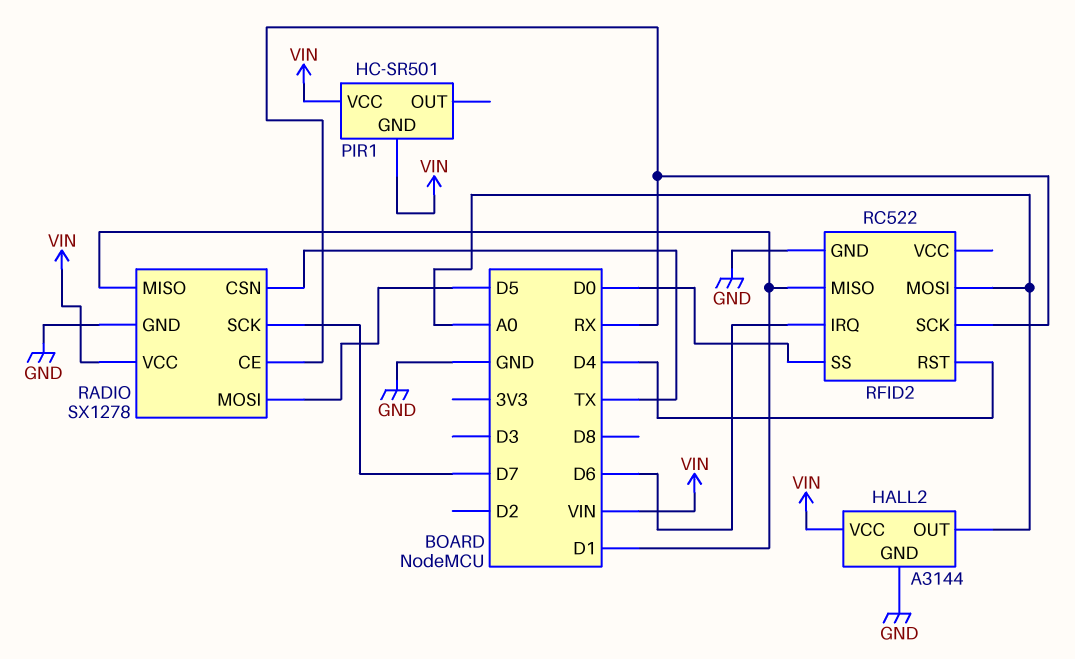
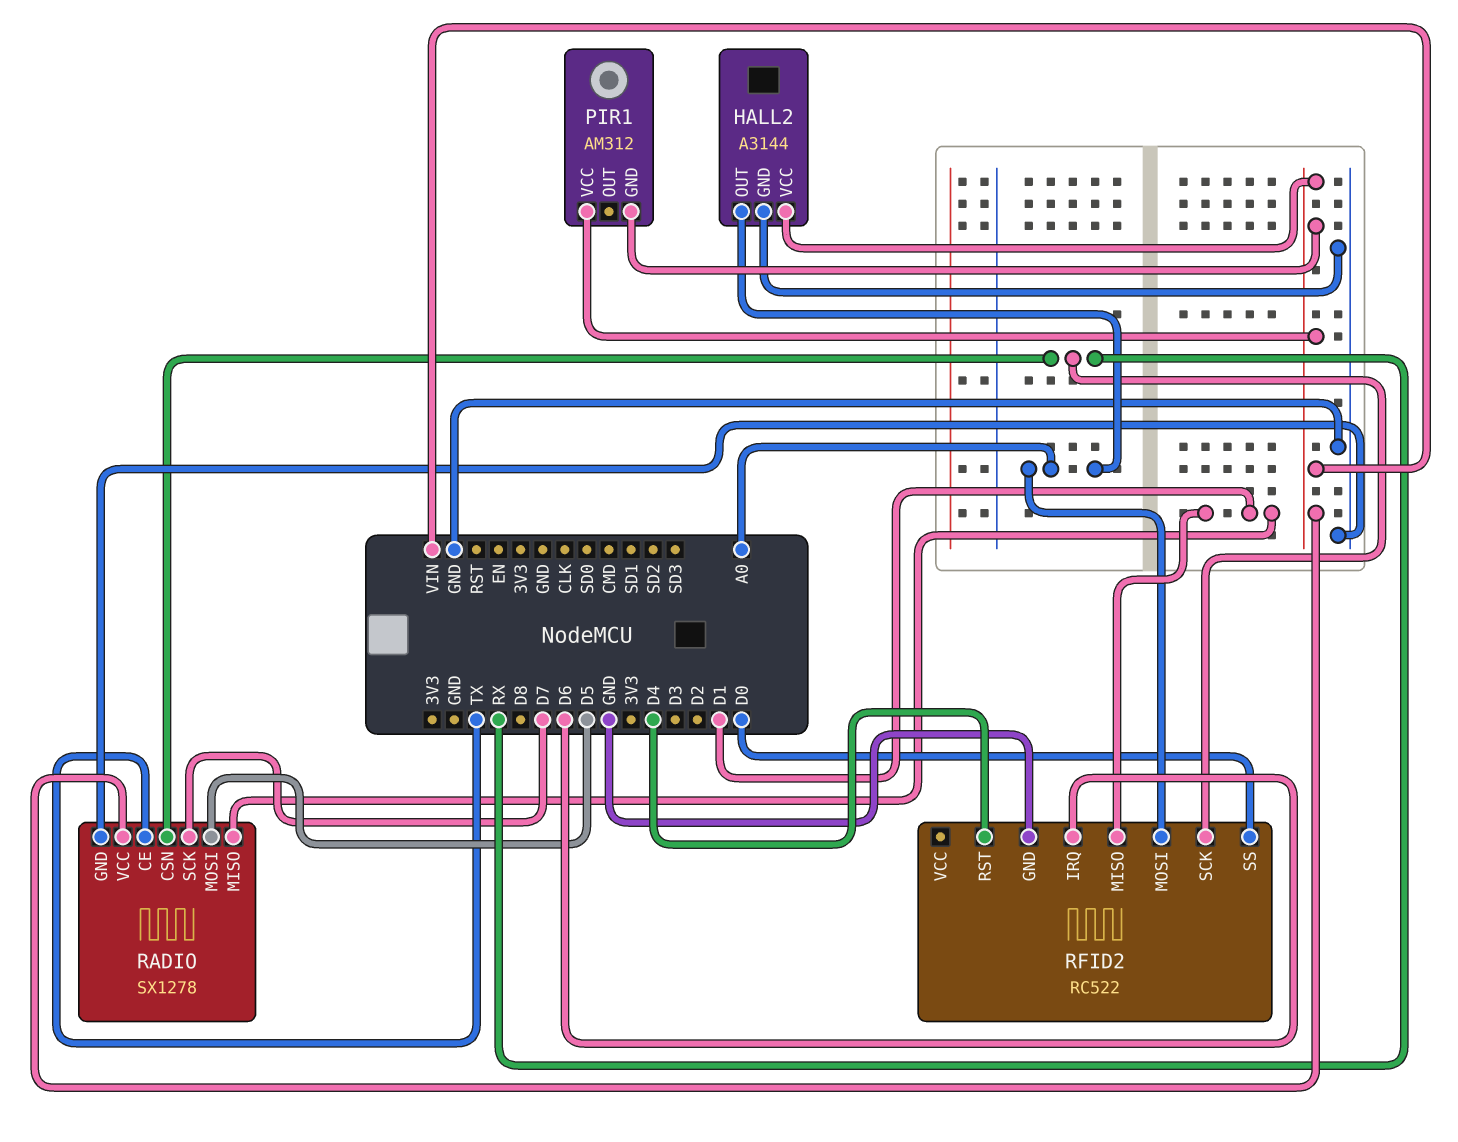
PIR1: HC-SR501 -> AM312
RADIO pin CE: RX -> TX
RADIO pin CSN: TX -> RX

